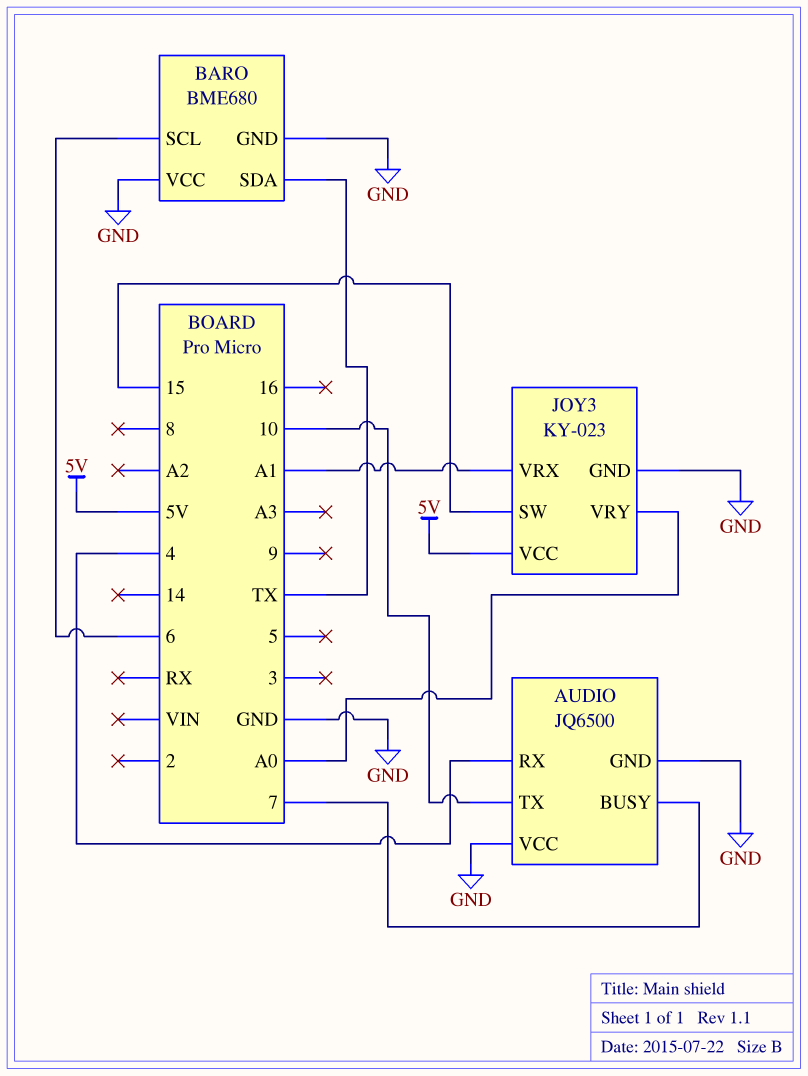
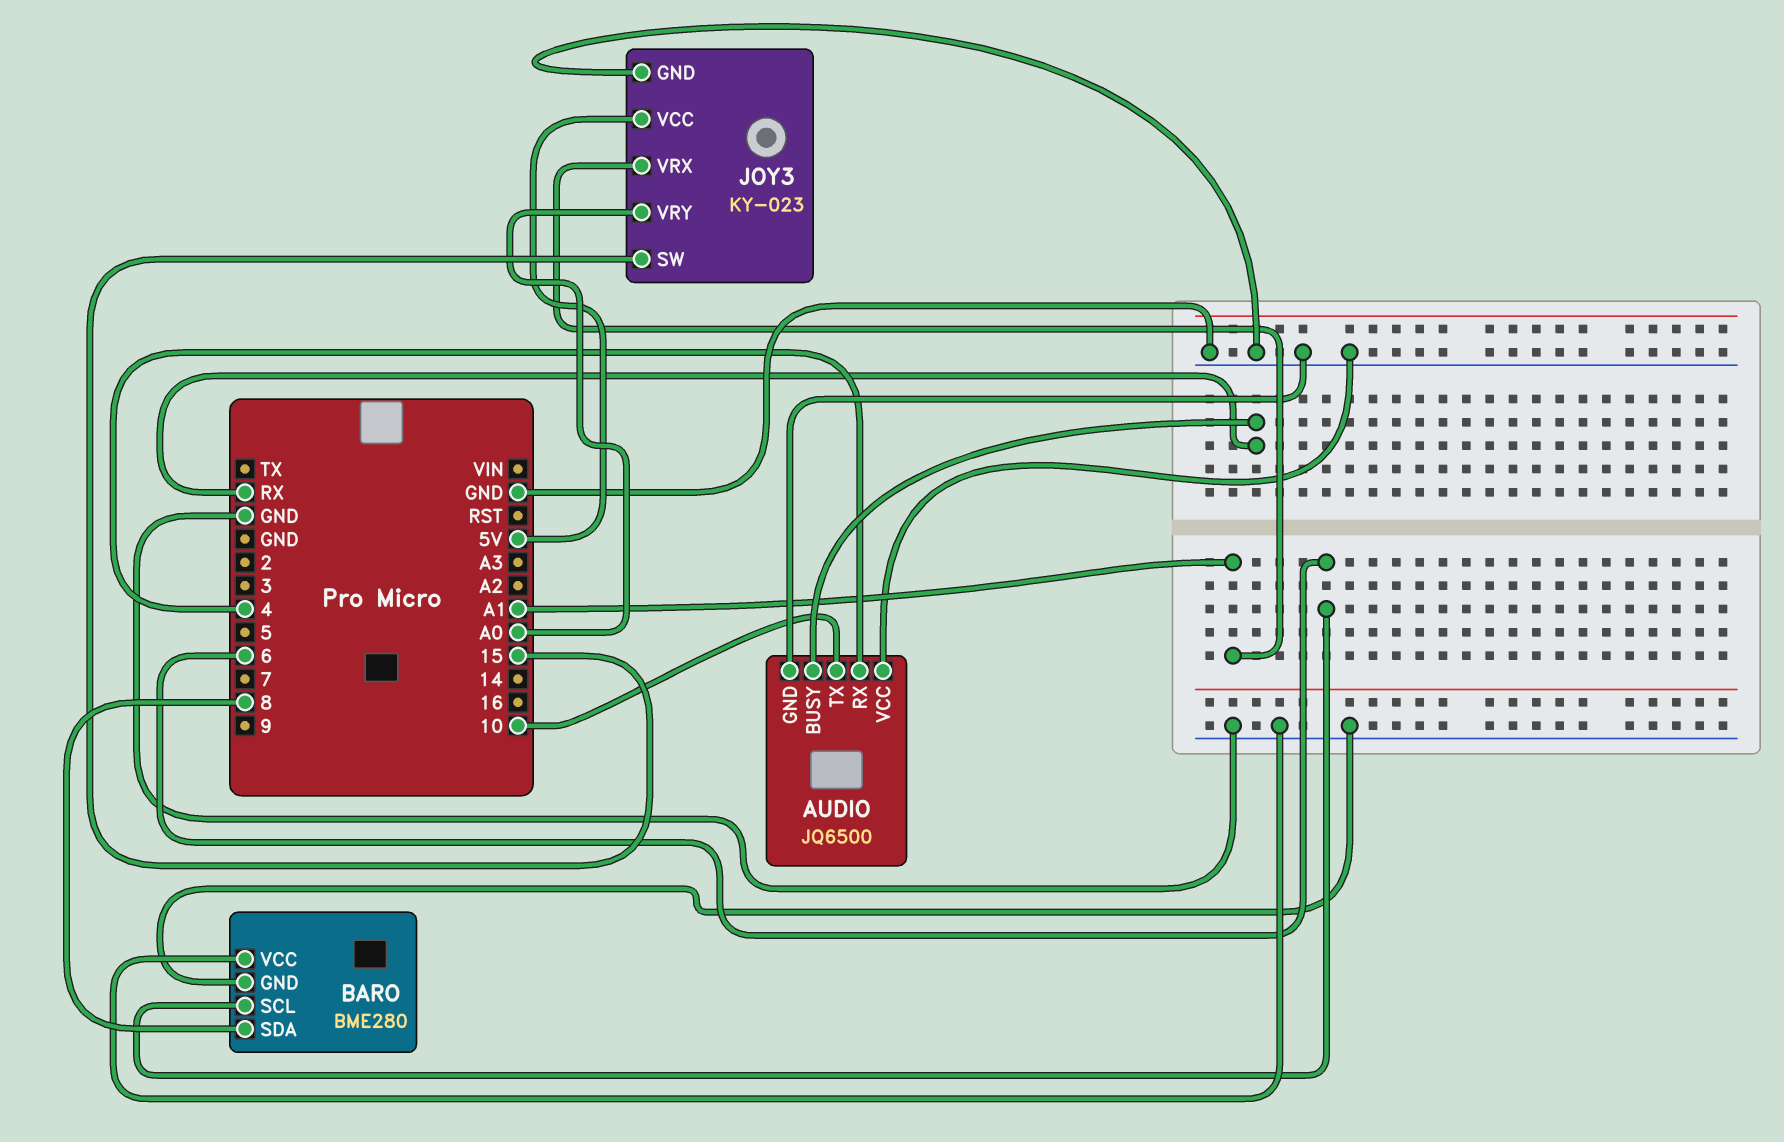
AUDIO pin BUSY: 7 -> RX
BARO: BME680 -> BME280
BARO pin SDA: TX -> 8

